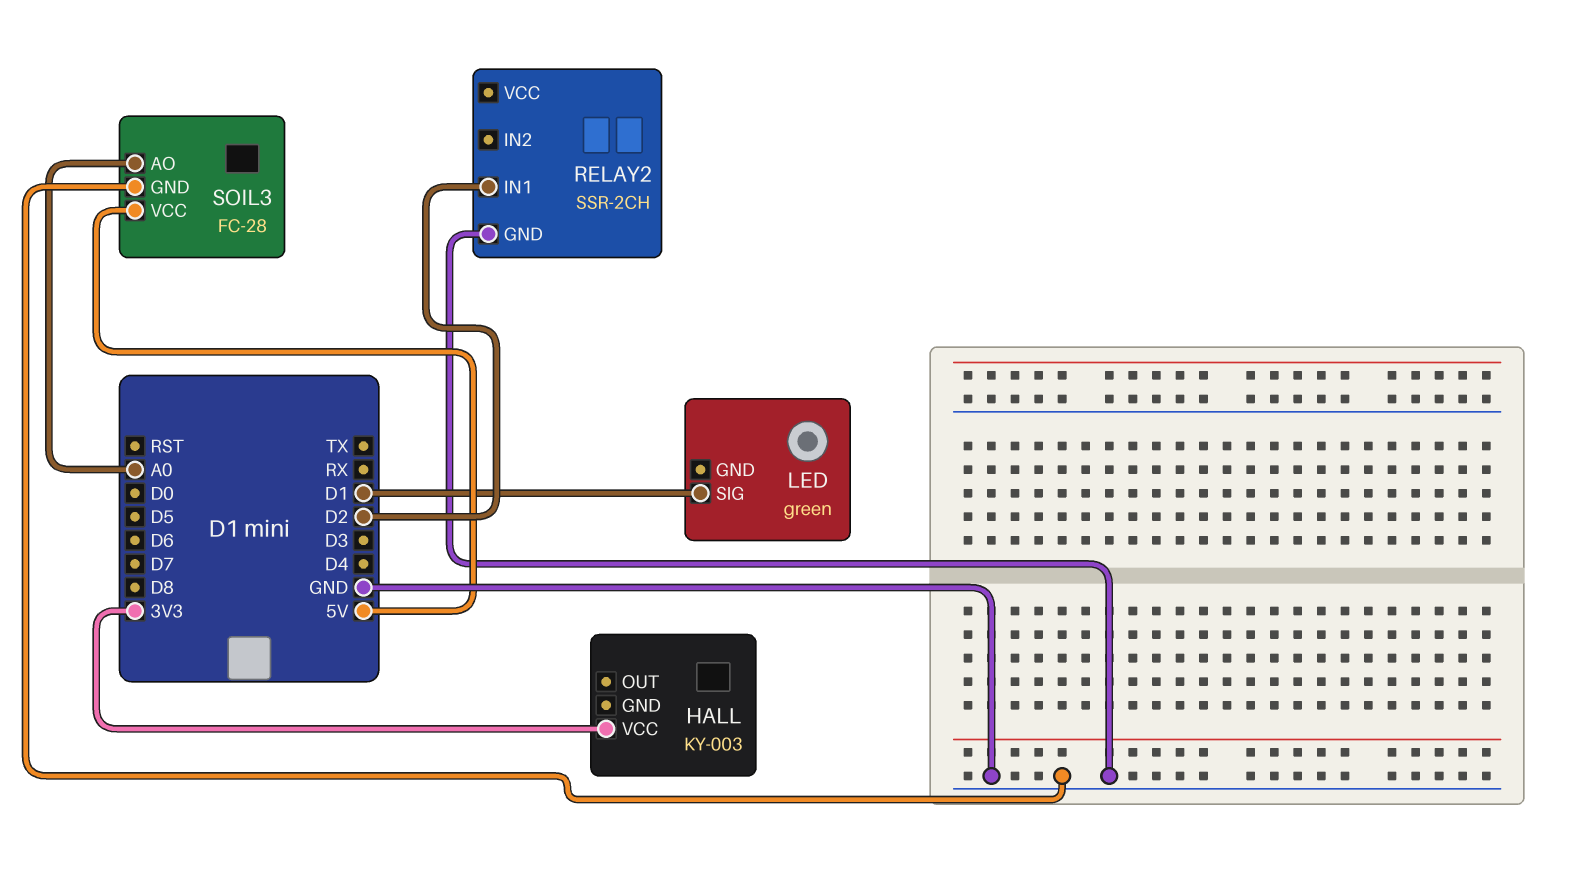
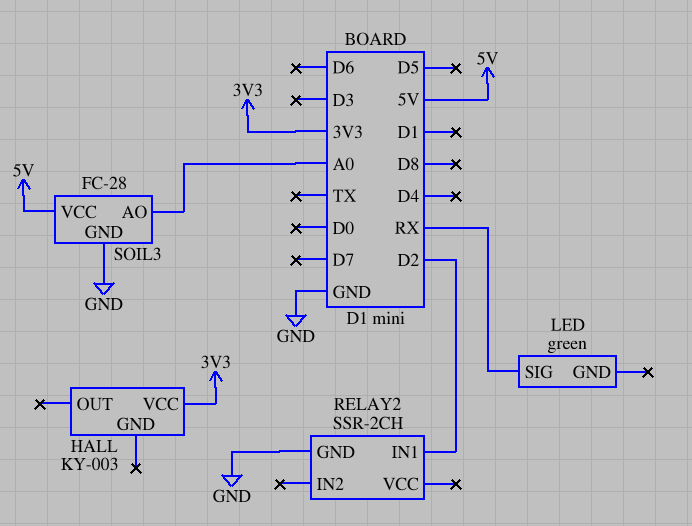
LED pin SIG: D1 -> RX

